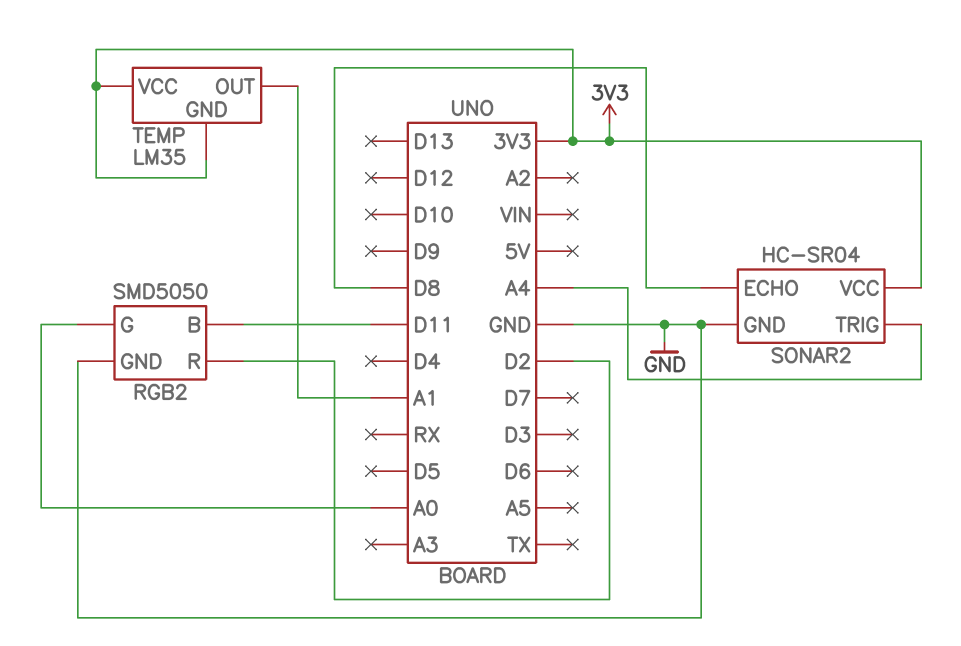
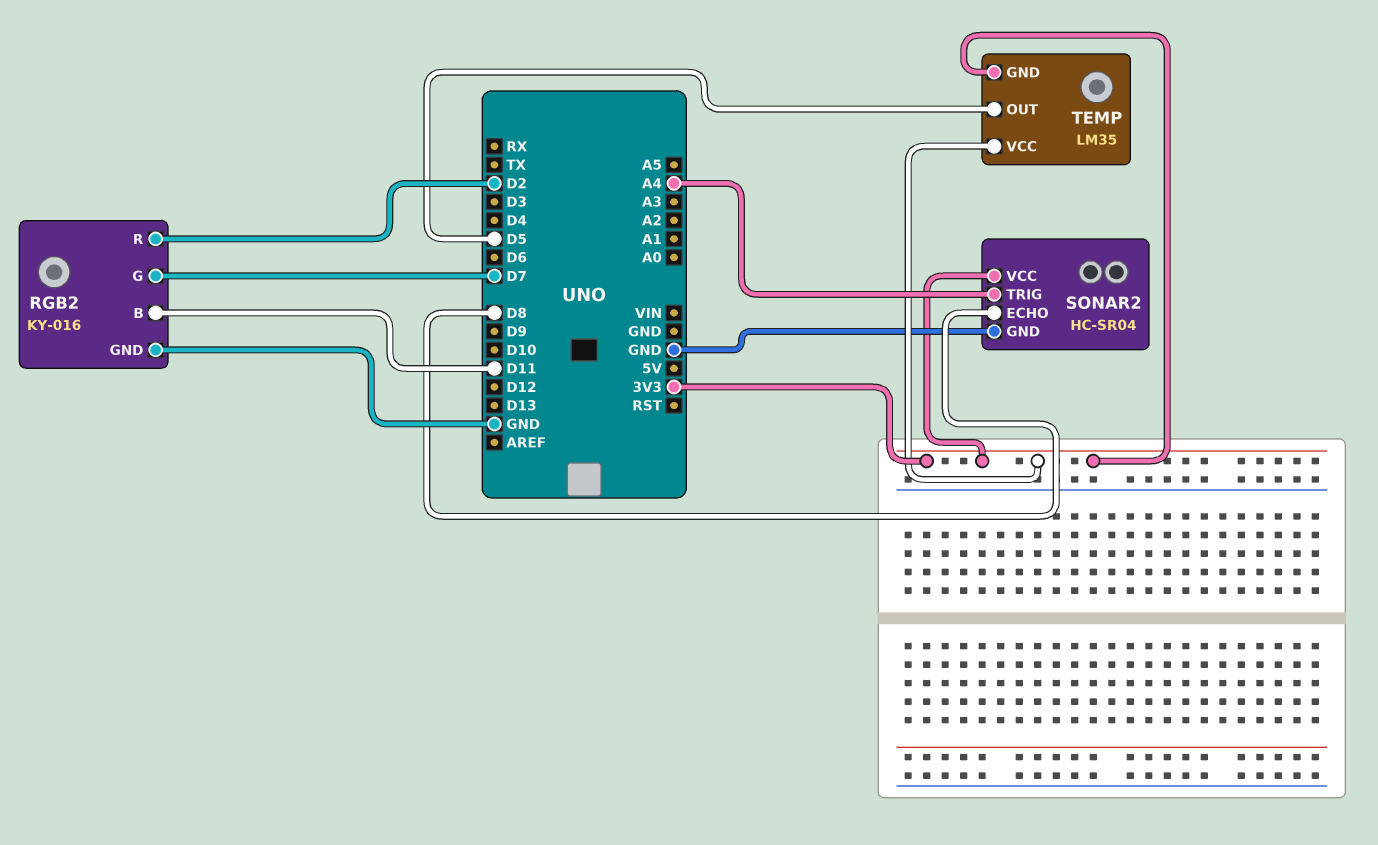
RGB2: SMD5050 -> KY-016
RGB2 pin G: A0 -> D7
TEMP pin OUT: A1 -> D5

